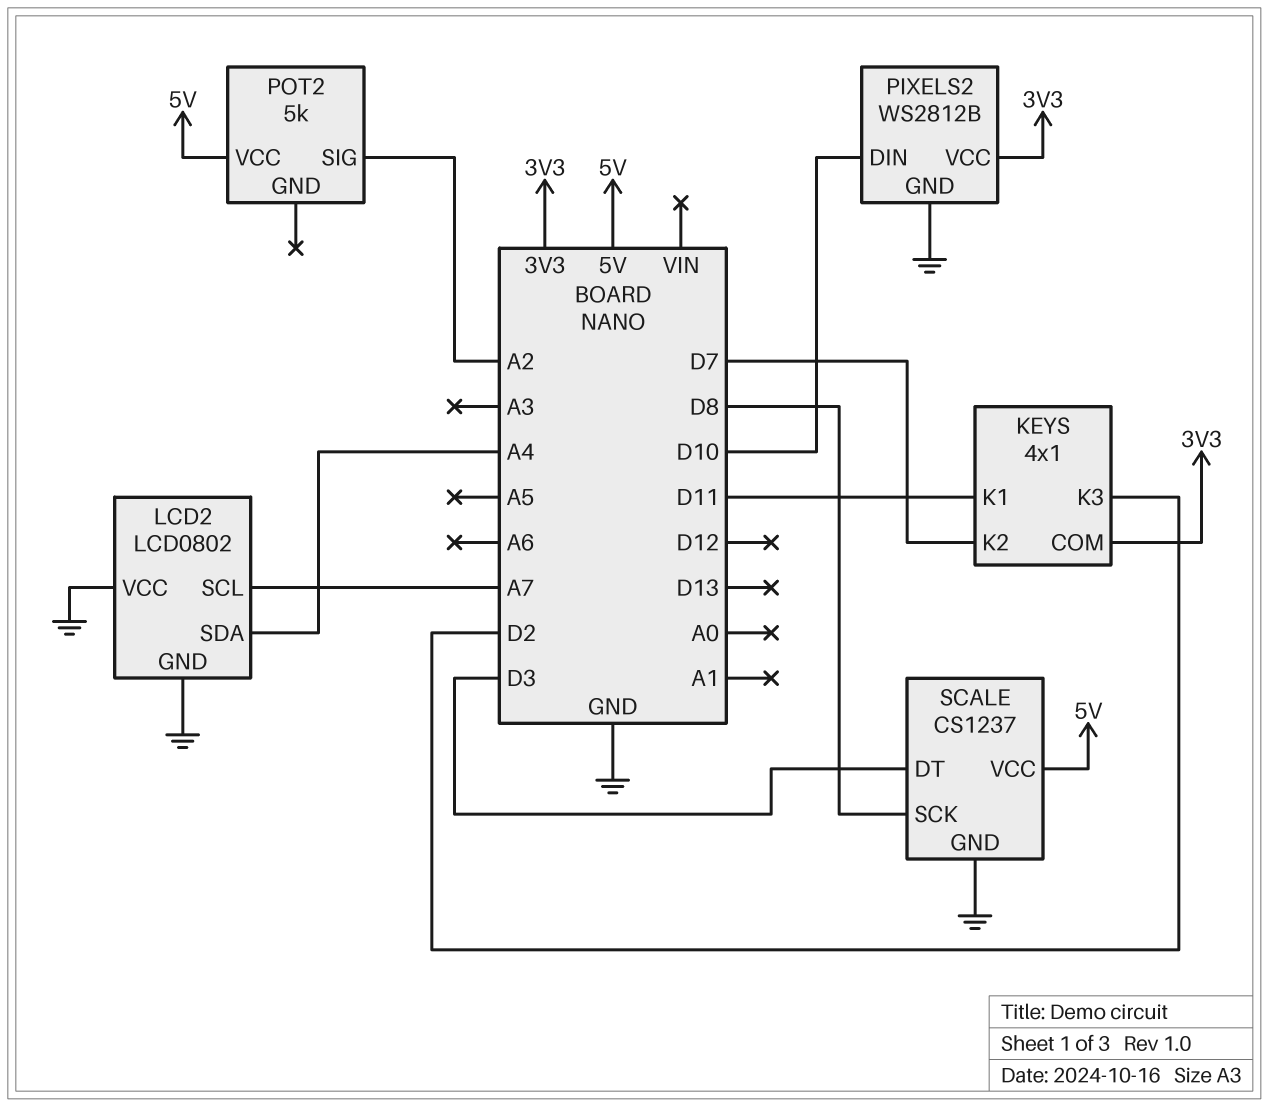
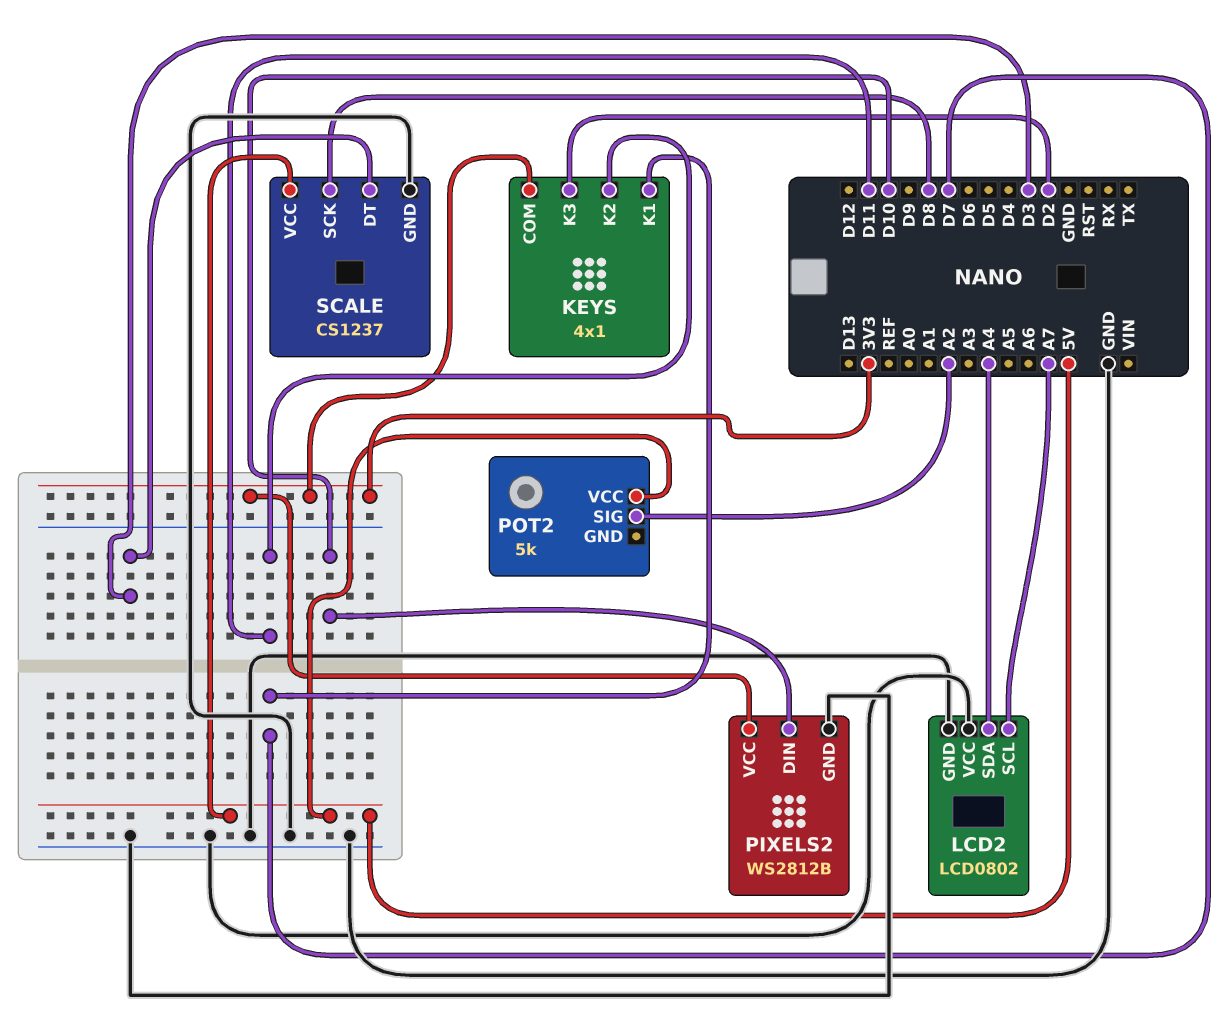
KEYS pin K1: D11 -> D7
KEYS pin K2: D7 -> D11

